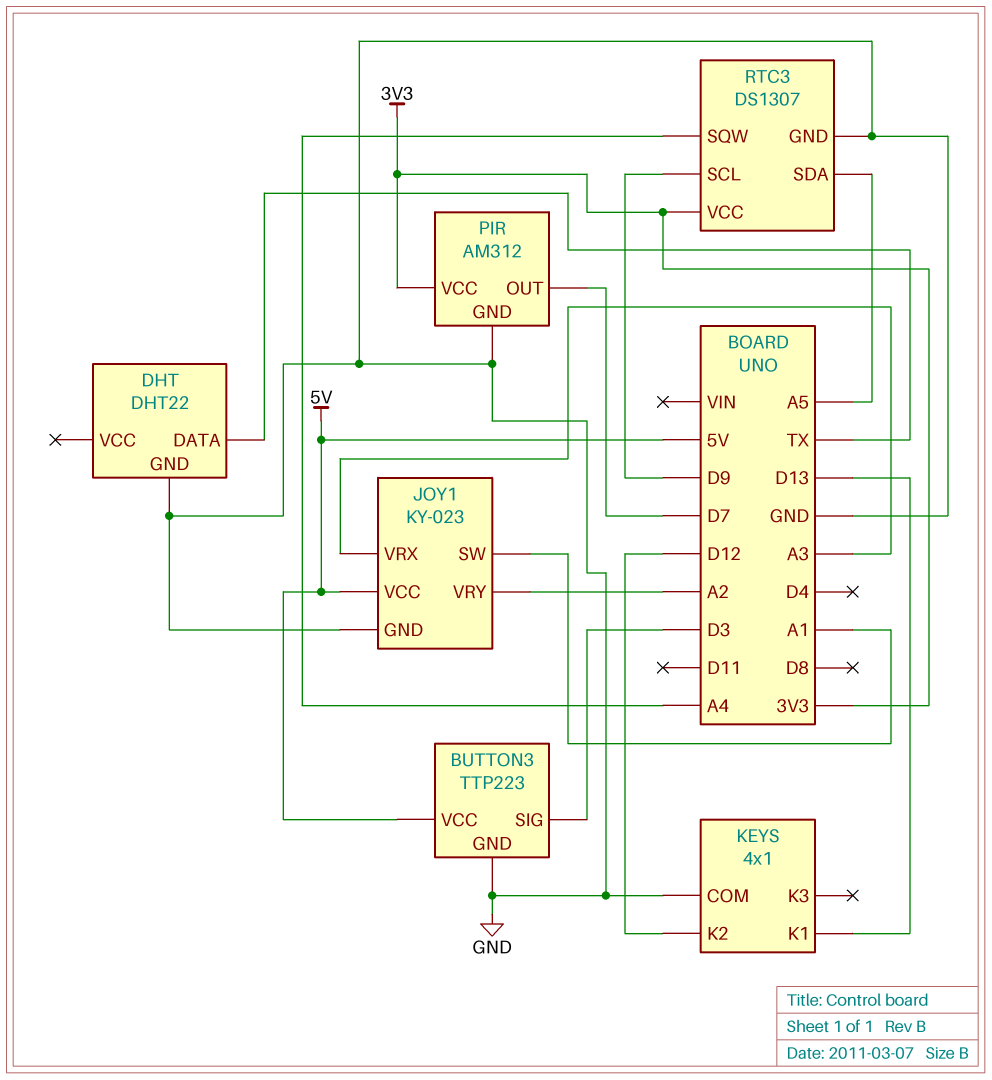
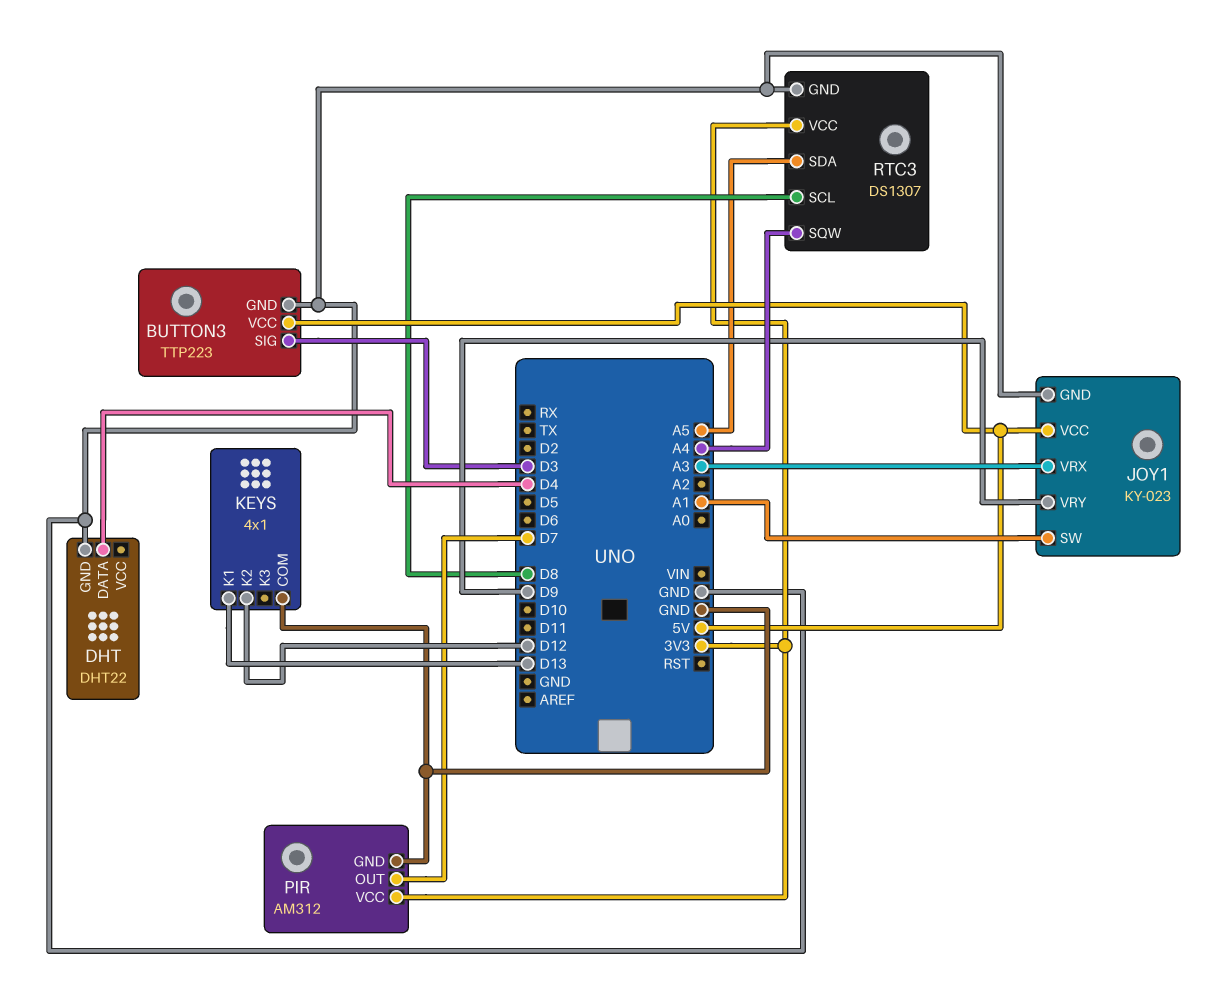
DHT pin DATA: TX -> D4
JOY1 pin VRY: A2 -> D9
RTC3 pin SCL: D9 -> D8

